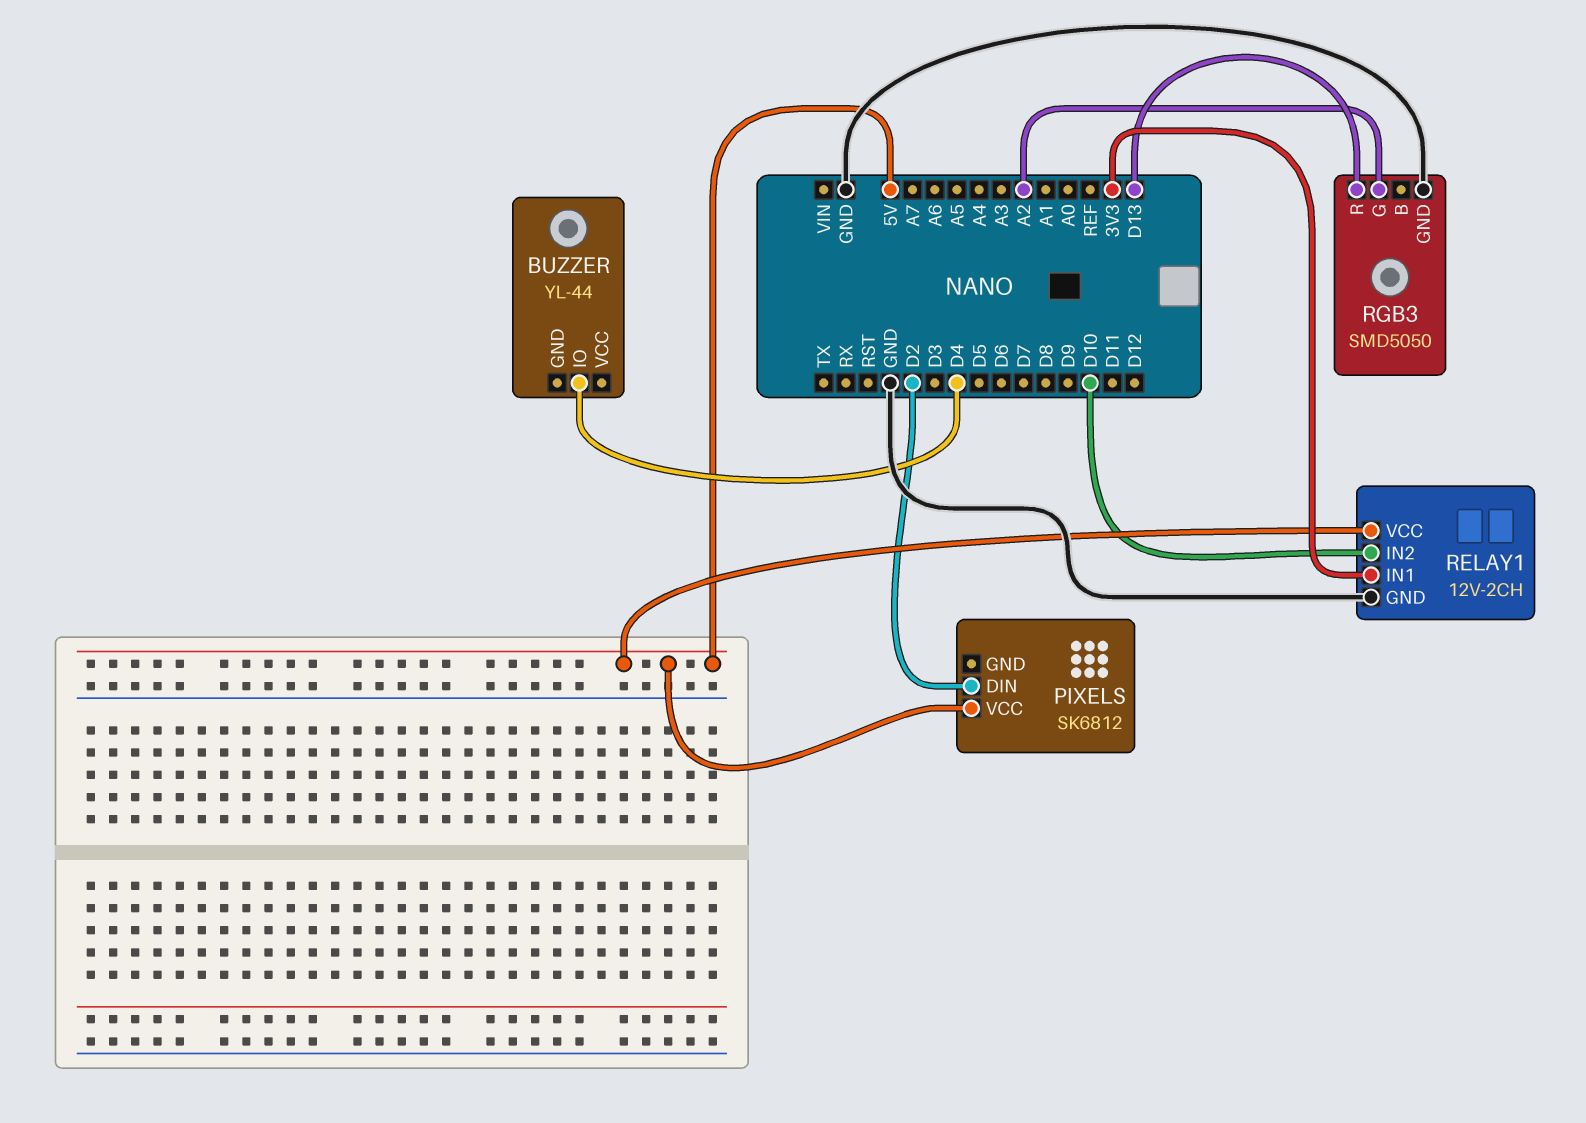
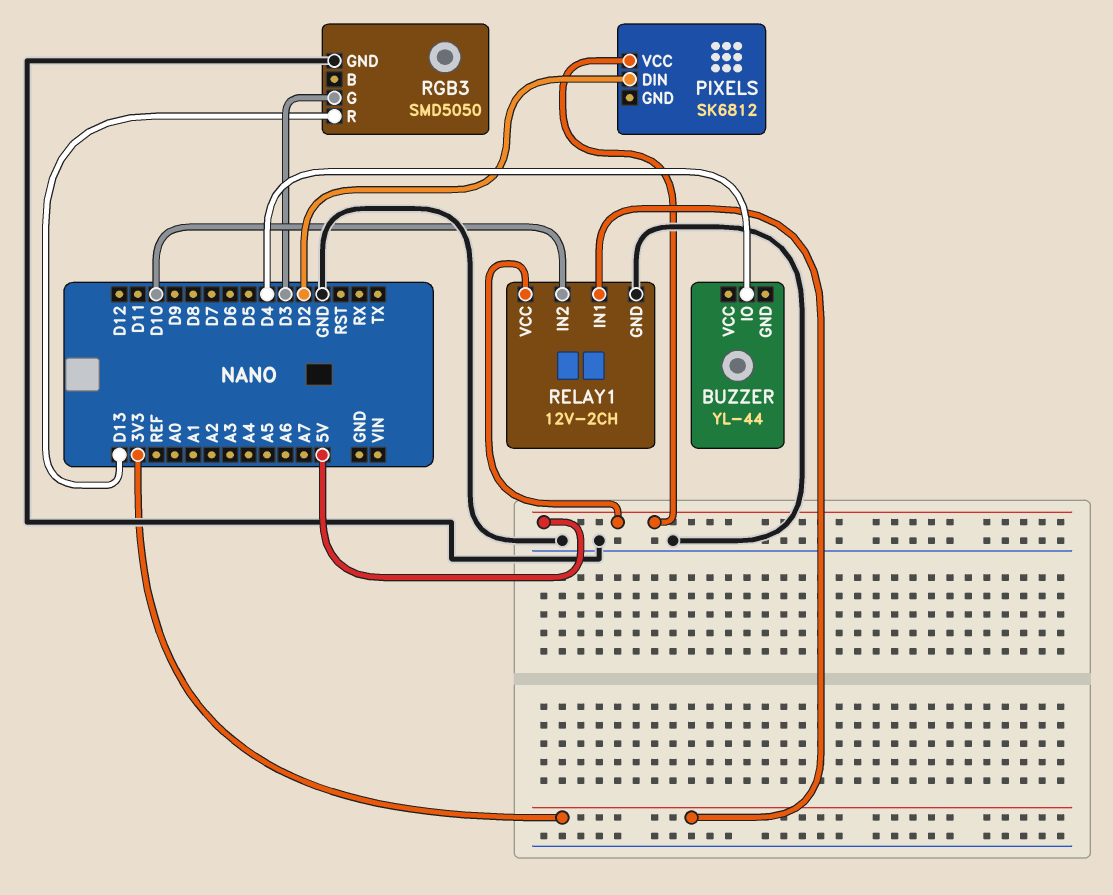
RGB3 pin G: A2 -> D3

